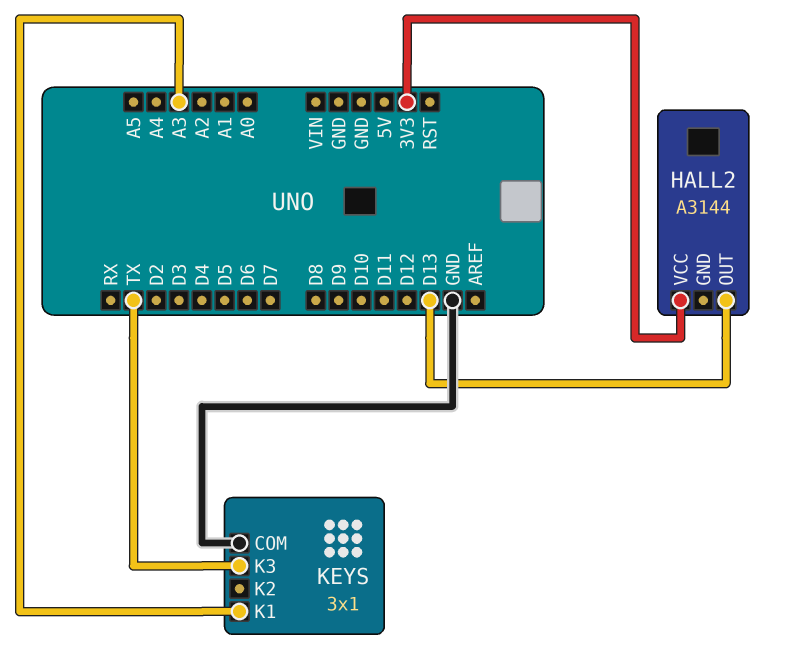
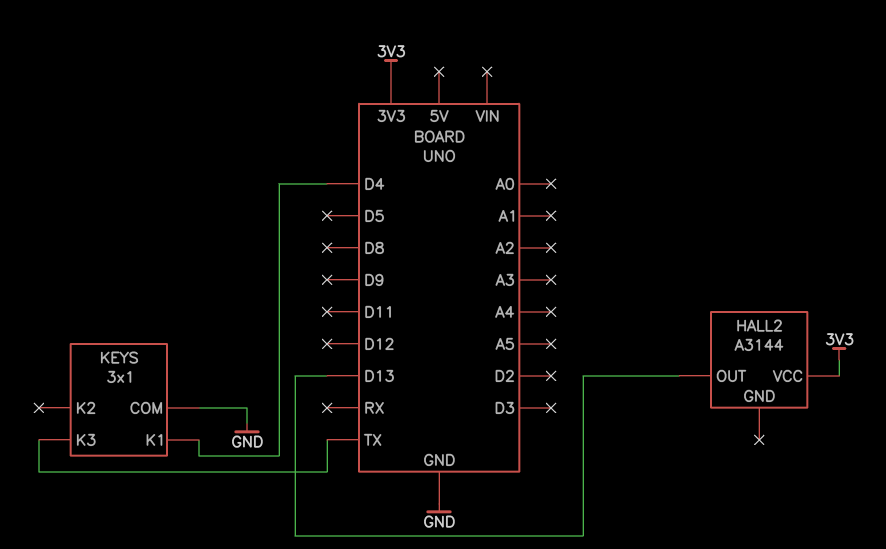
KEYS pin K1: A3 -> D4

